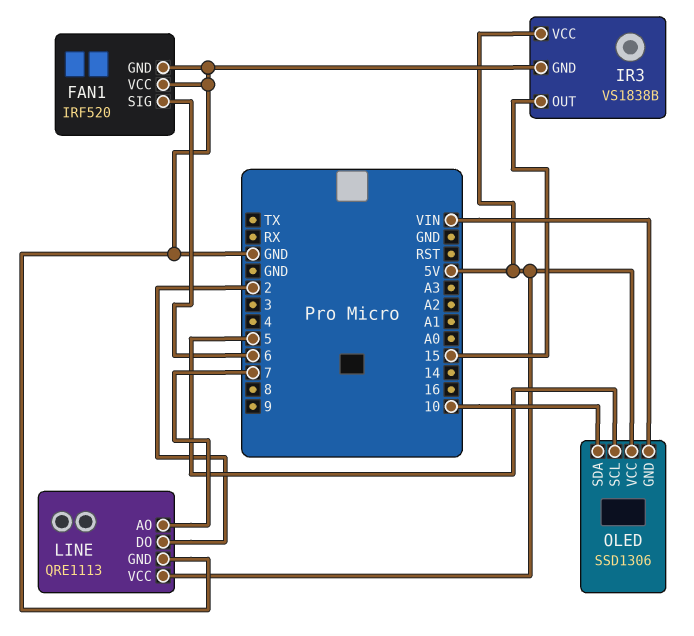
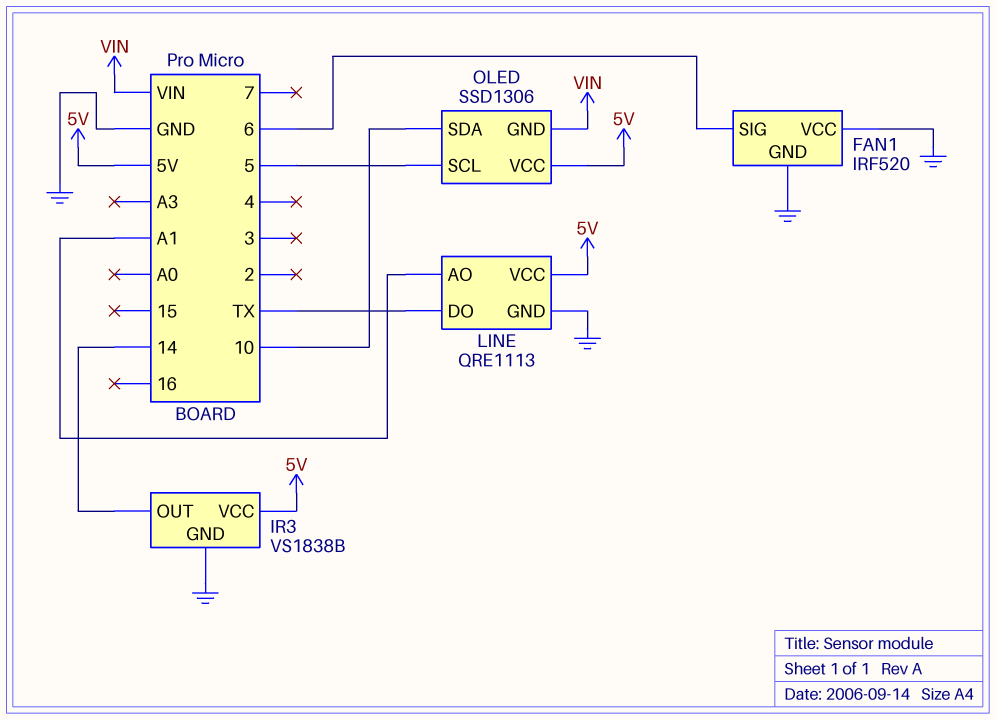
IR3 pin OUT: 15 -> 14
LINE pin AO: 7 -> A1
LINE pin DO: 2 -> TX

